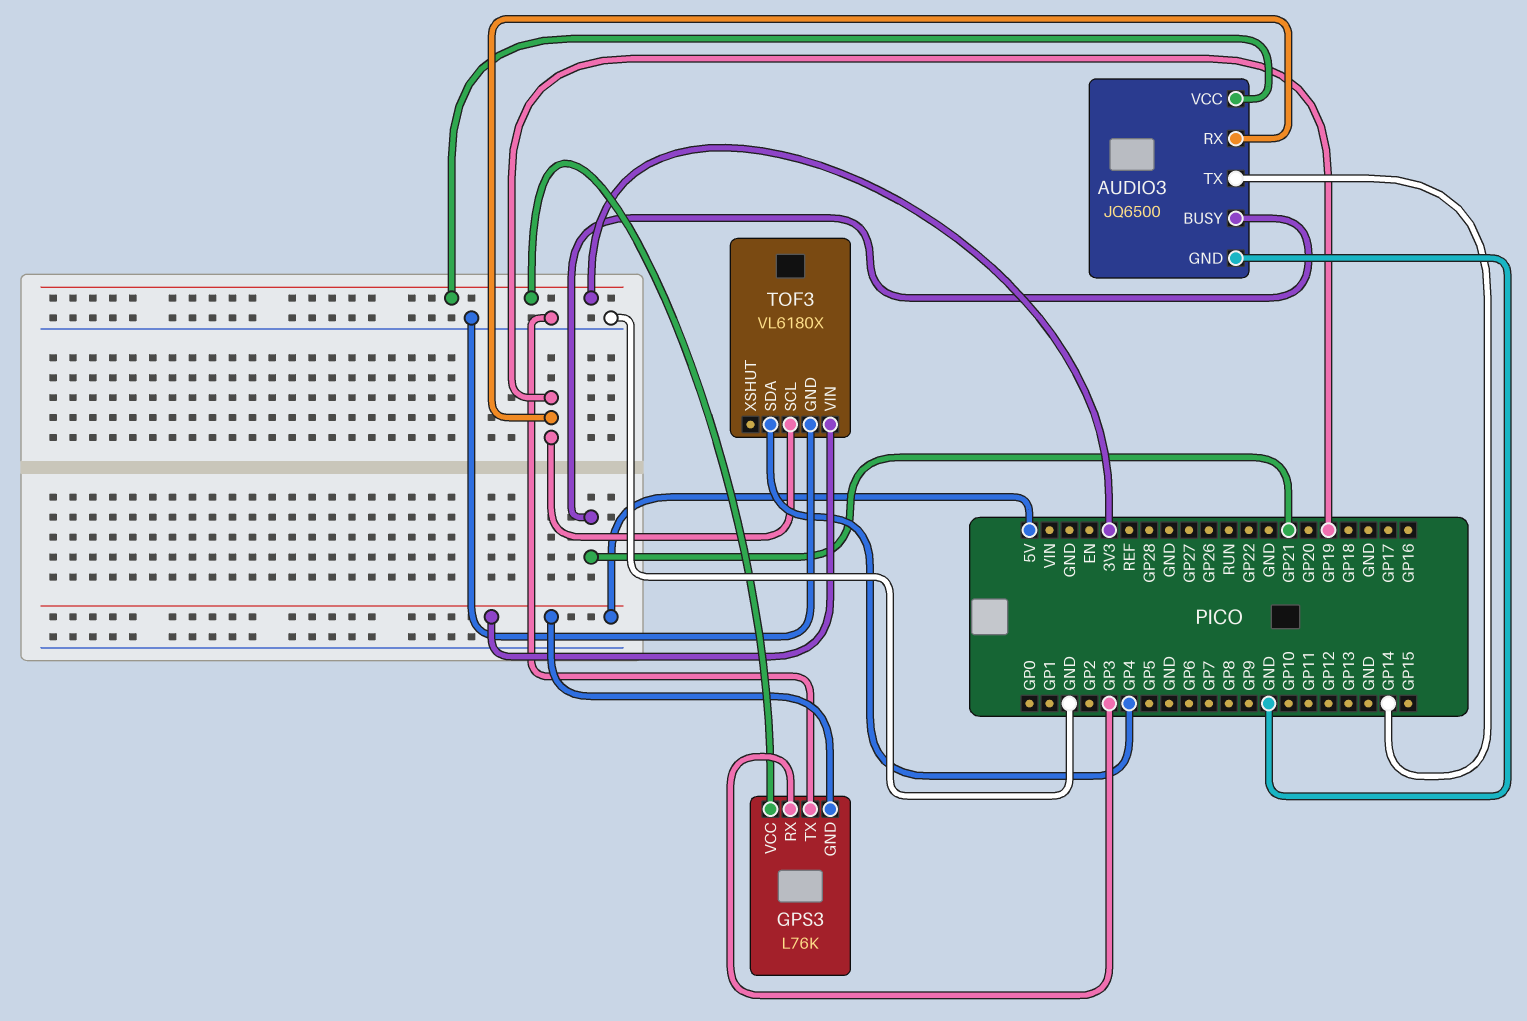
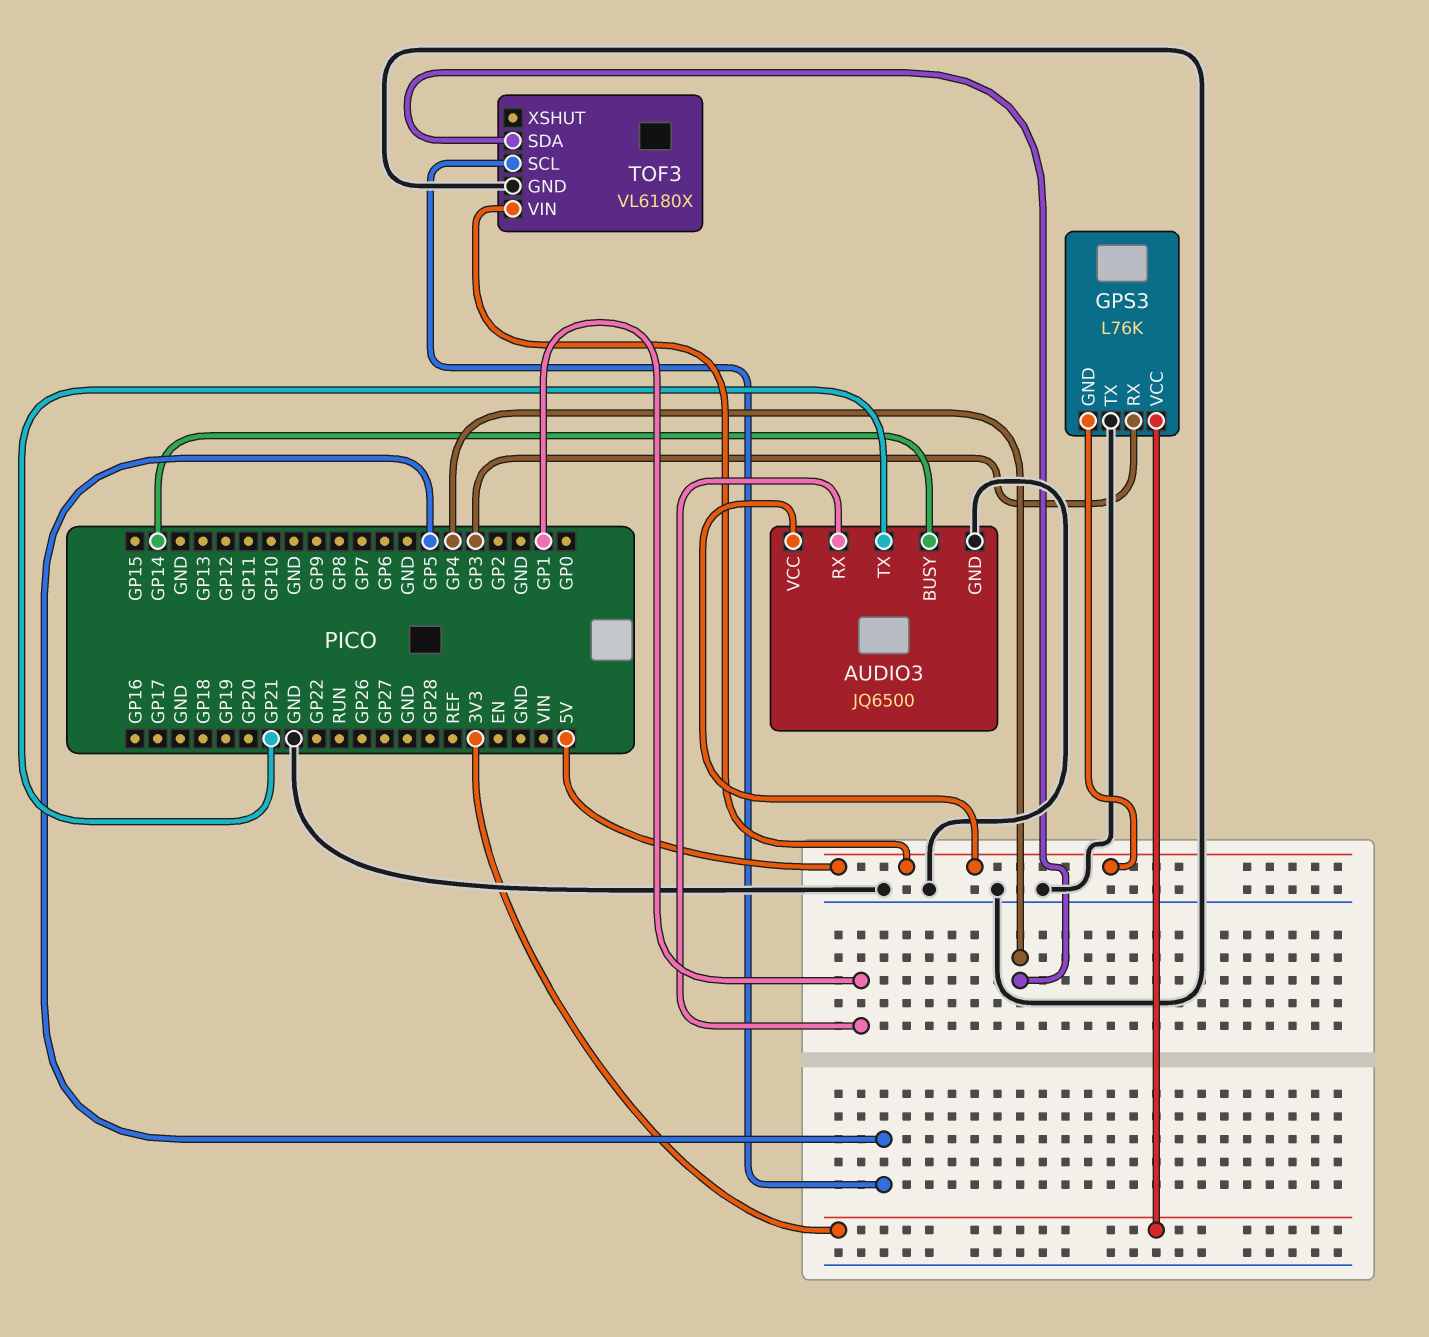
AUDIO3 pin BUSY: GP21 -> GP14
AUDIO3 pin RX: GP19 -> GP1
AUDIO3 pin TX: GP14 -> GP21
AUDIO3 pin VCC: 3V3 -> 5V
TOF3 pin SCL: GP19 -> GP5

